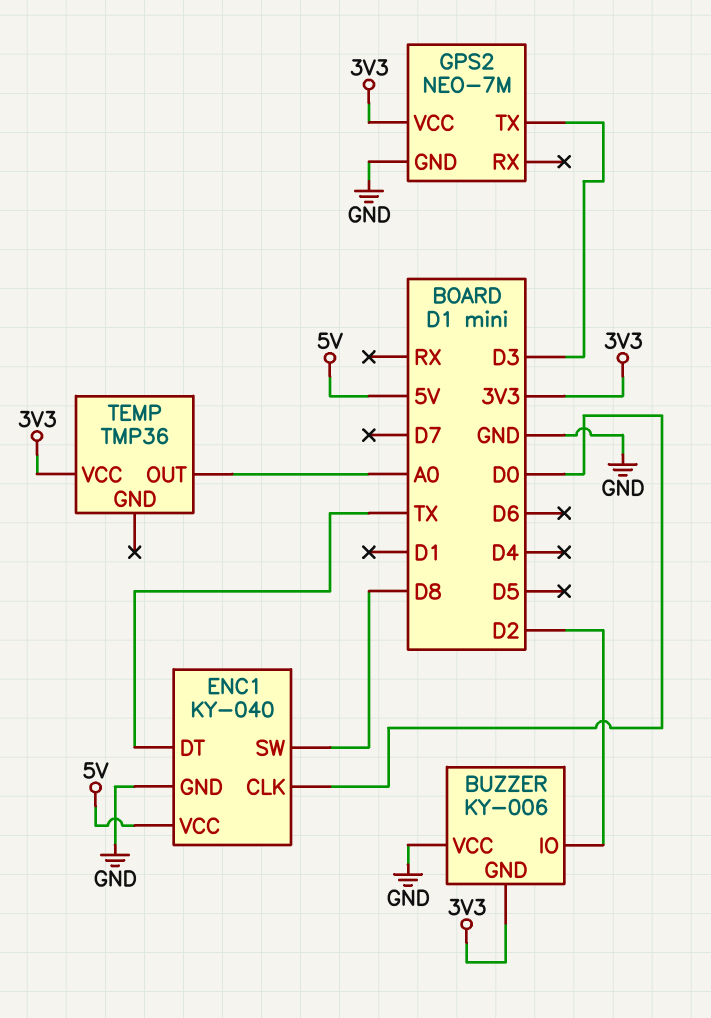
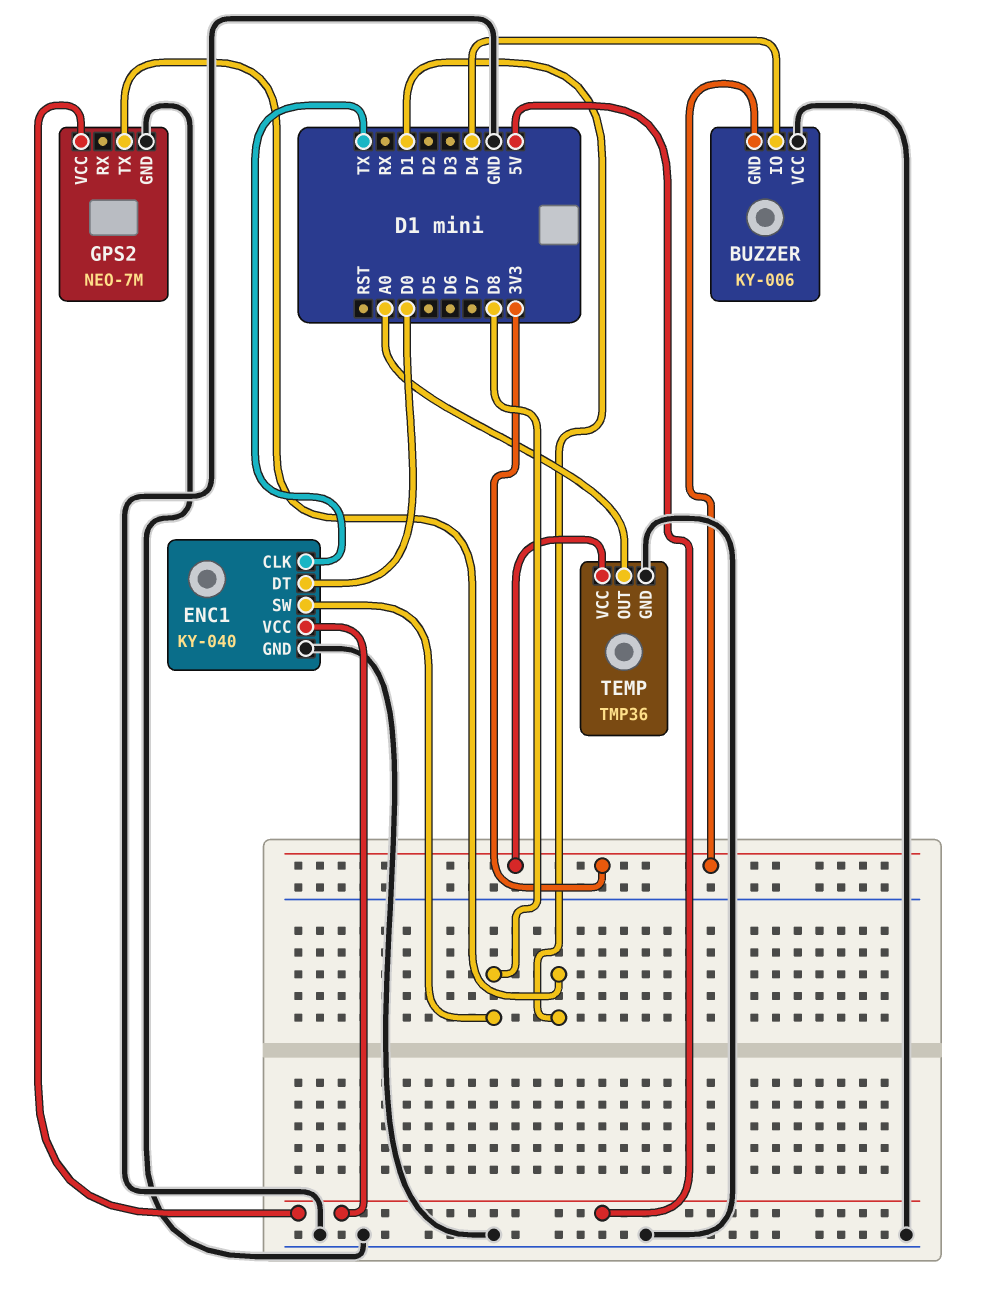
BUZZER pin IO: D2 -> D4
ENC1 pin CLK: D0 -> TX
ENC1 pin DT: TX -> D0
GPS2 pin TX: D3 -> D1
GPS2 pin VCC: 3V3 -> 5V
TEMP pin GND: none -> GND

